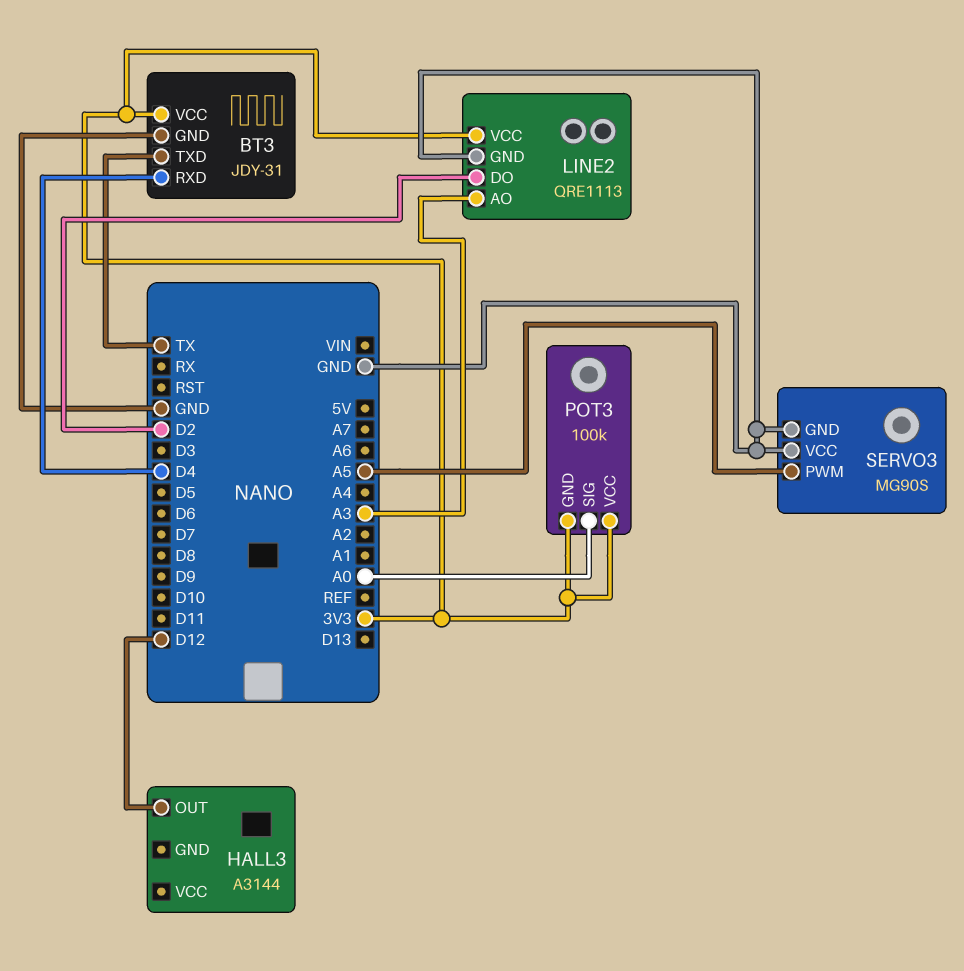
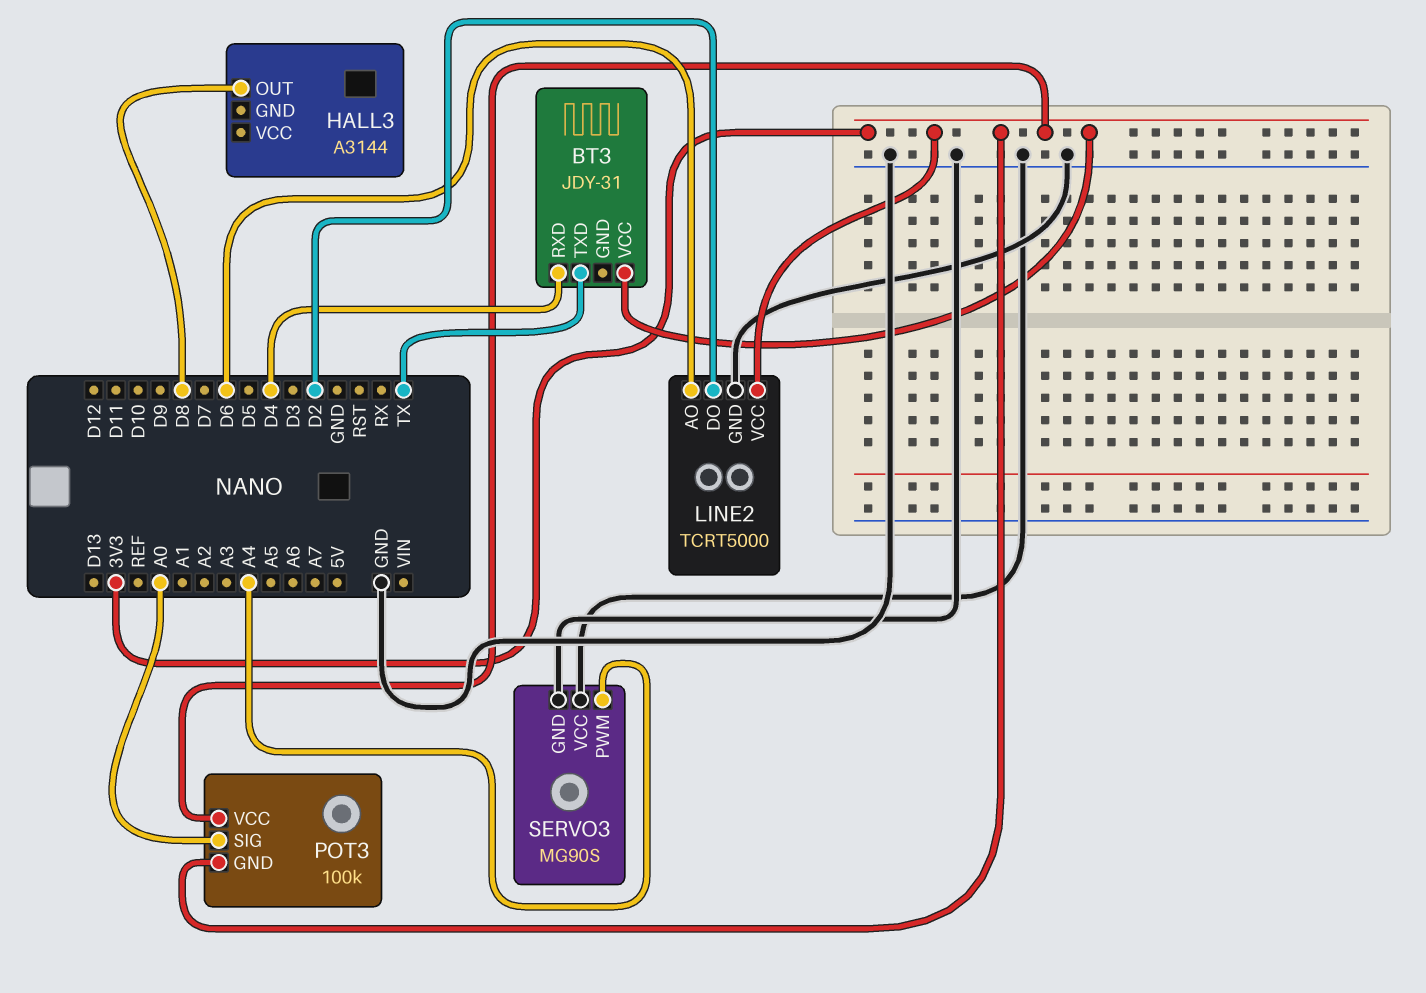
BT3 pin GND: GND -> none
HALL3 pin OUT: D12 -> D8
LINE2: QRE1113 -> TCRT5000
LINE2 pin AO: A3 -> D6
SERVO3 pin PWM: A5 -> A4

